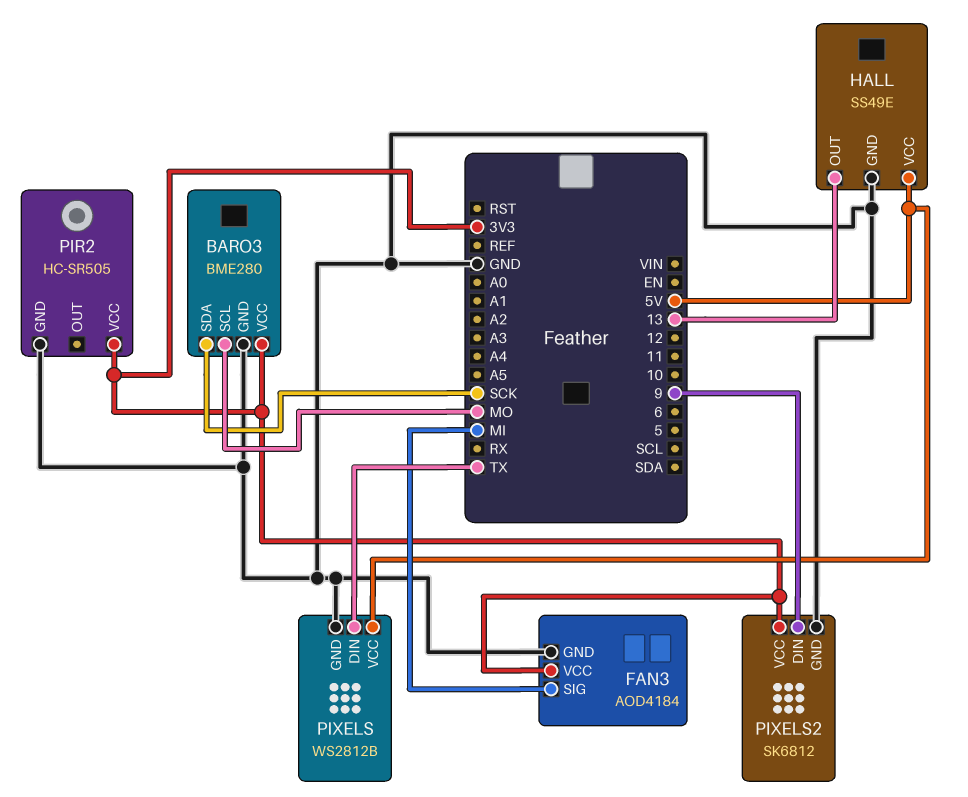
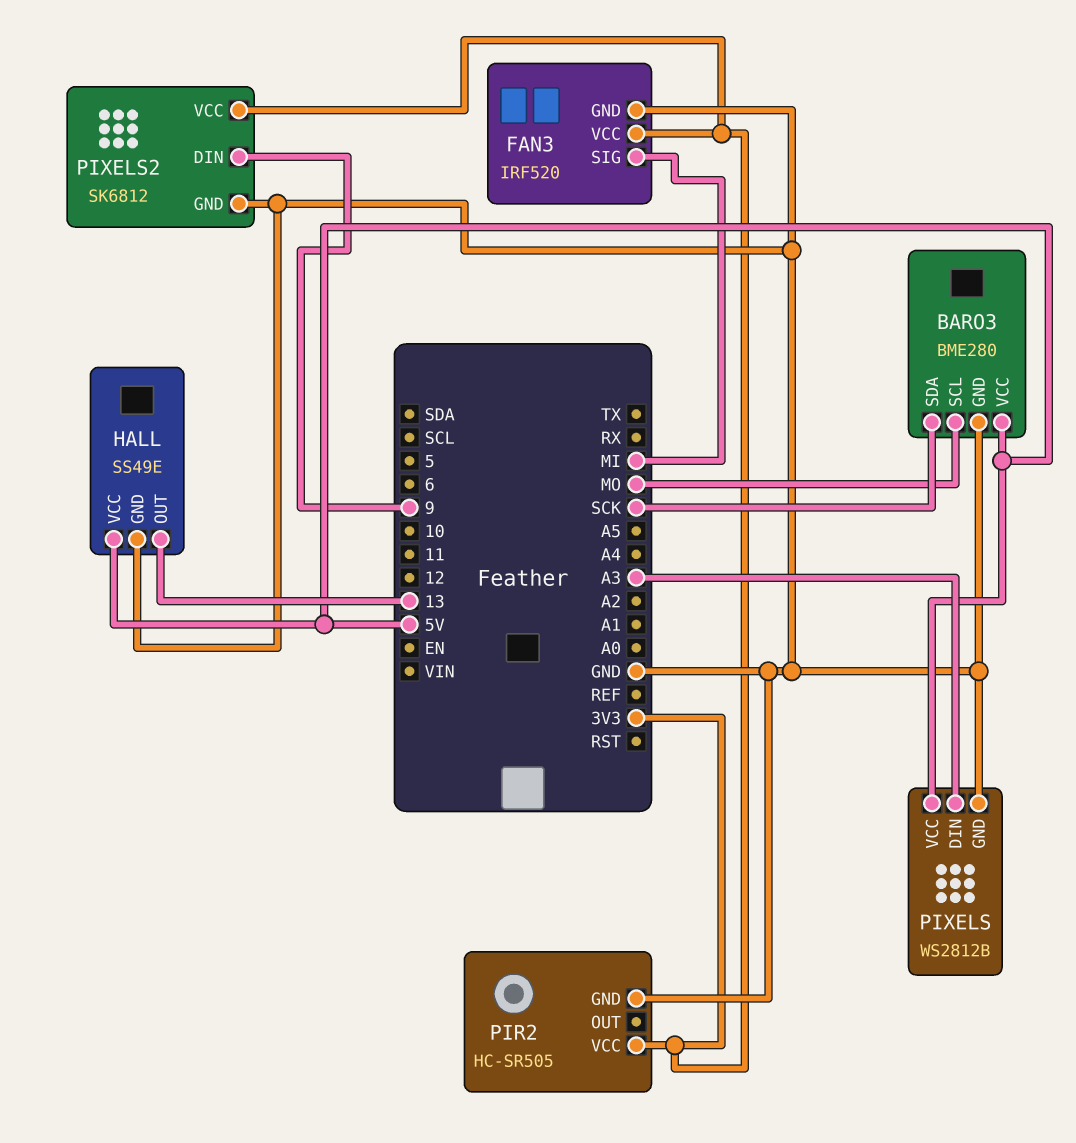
BARO3 pin VCC: 3V3 -> 5V
FAN3: AOD4184 -> IRF520
PIXELS pin DIN: TX -> A3

